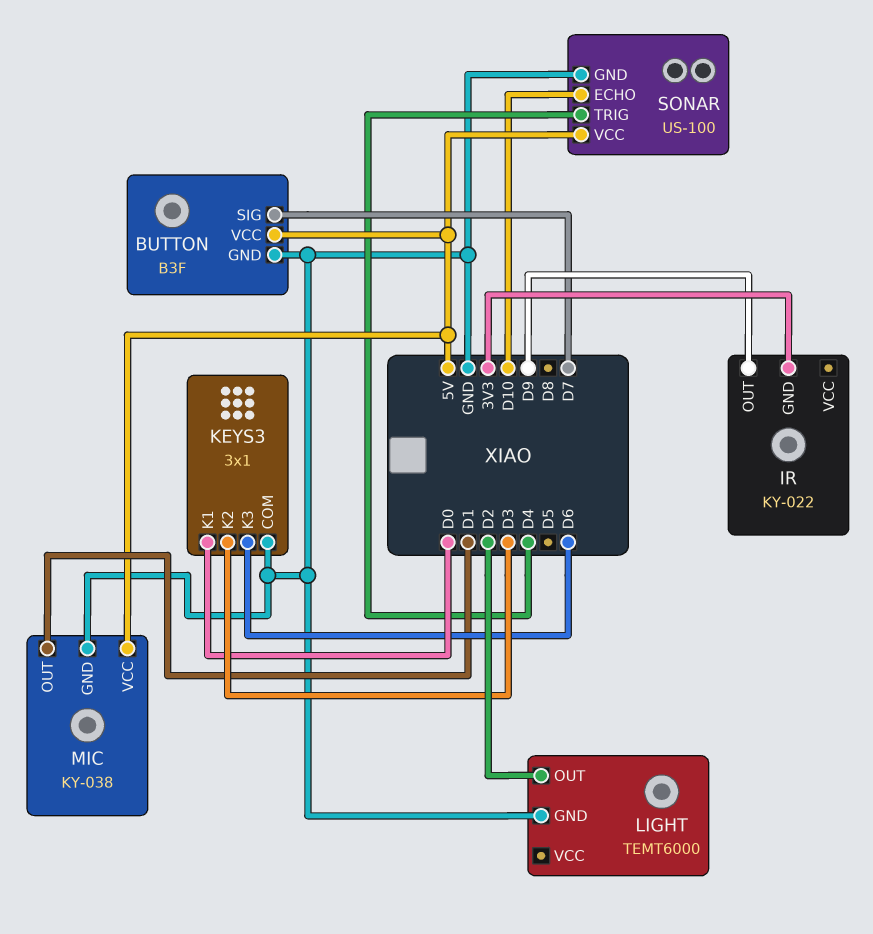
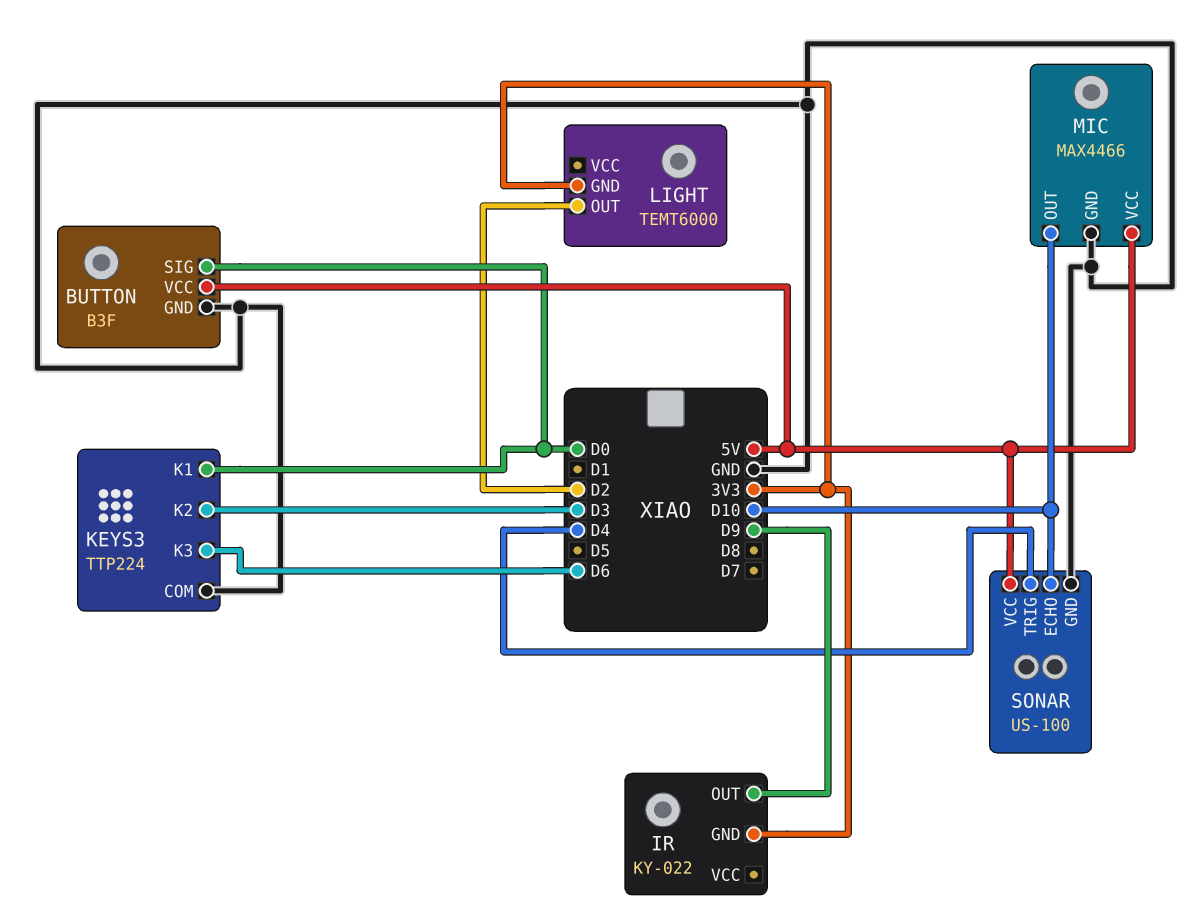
BUTTON pin SIG: D7 -> D0
KEYS3: 3x1 -> TTP224
LIGHT pin GND: GND -> 3V3
MIC: KY-038 -> MAX4466
MIC pin OUT: D1 -> D10

